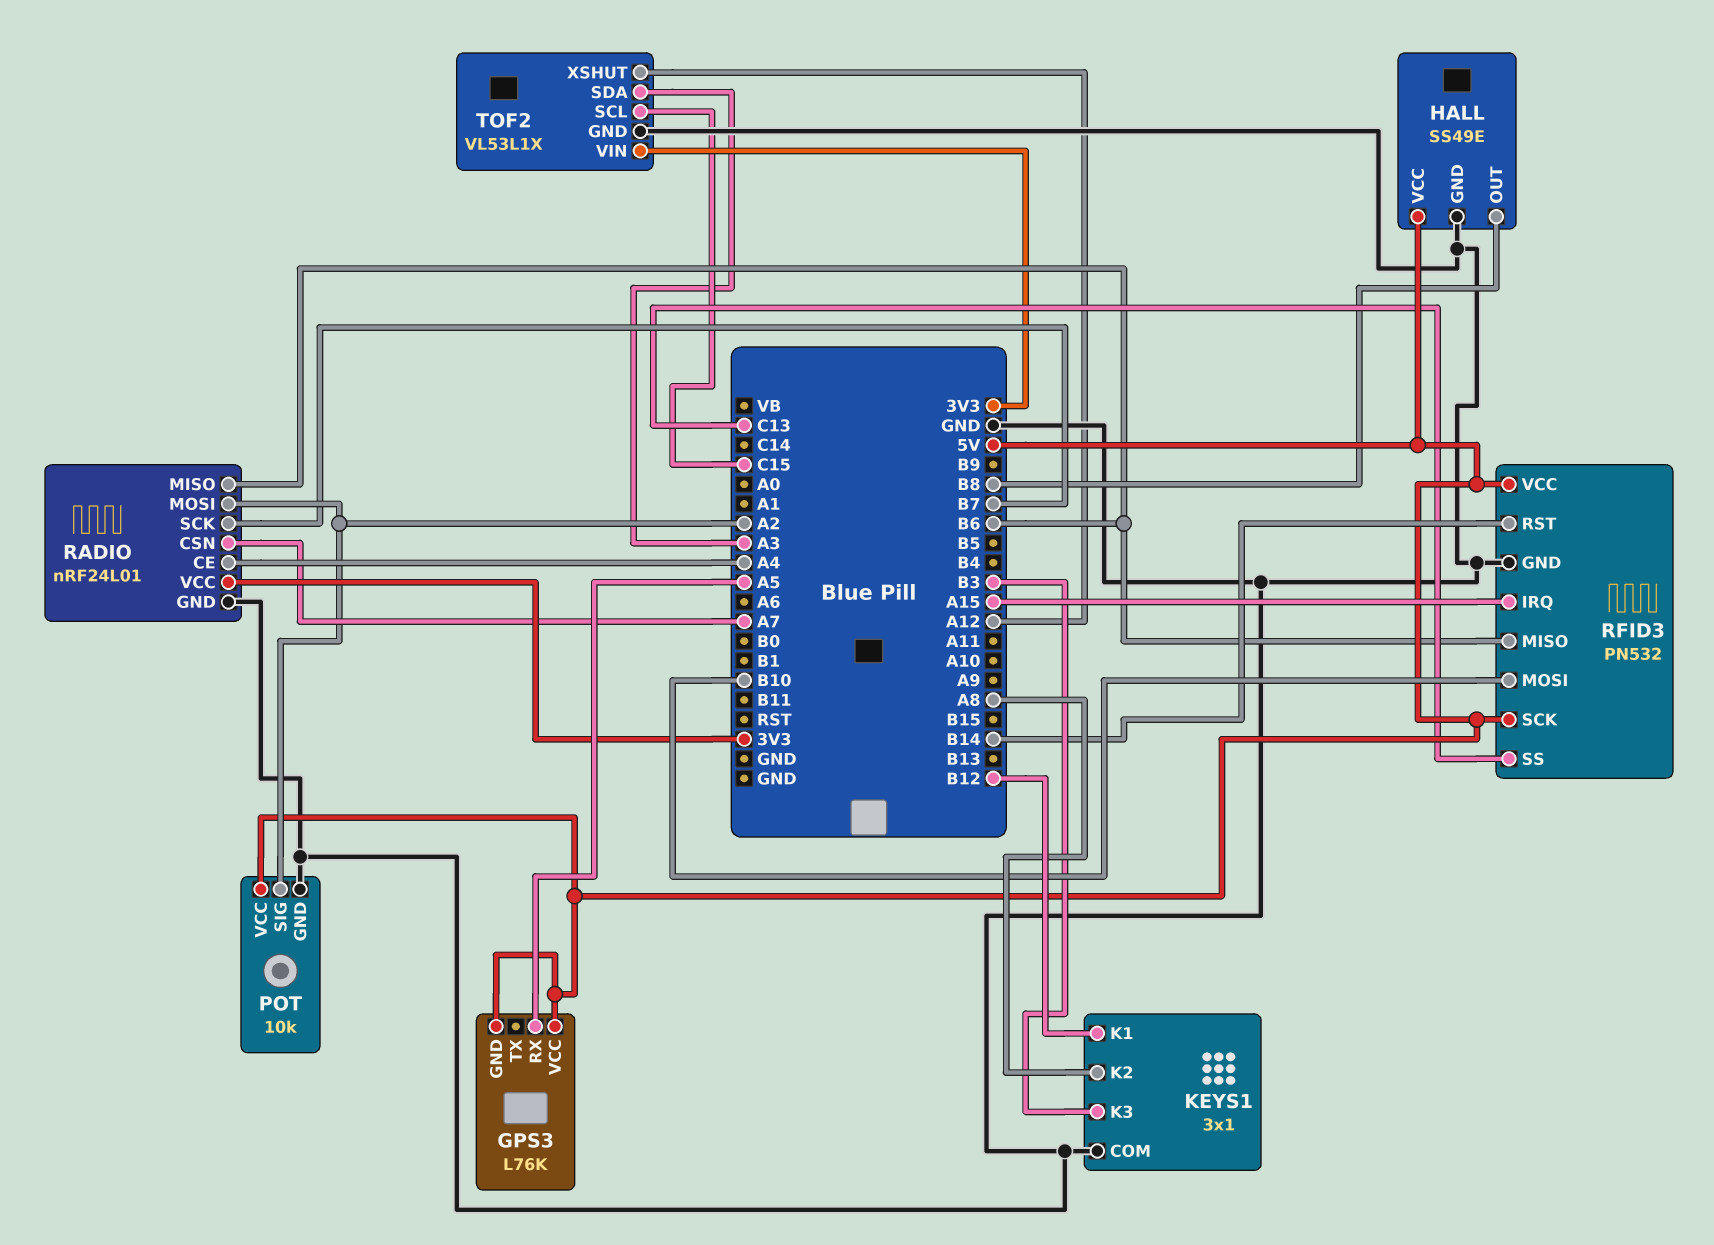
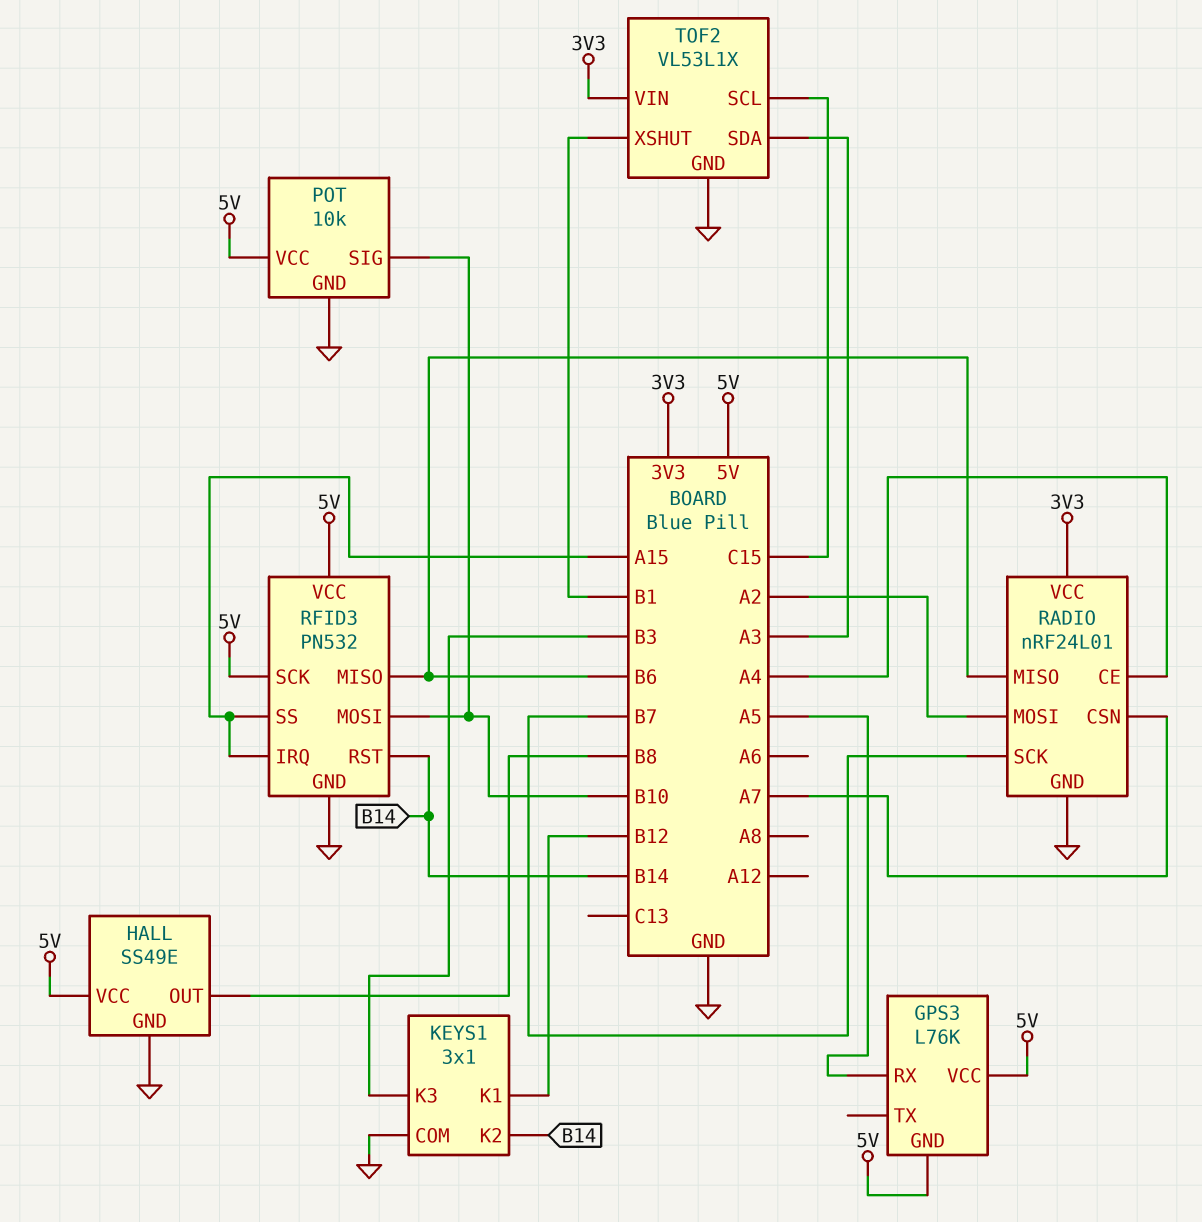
KEYS1 pin K2: A8 -> B14
POT pin SIG: A2 -> B10
RFID3 pin SS: C13 -> A15
TOF2 pin XSHUT: A12 -> B1

